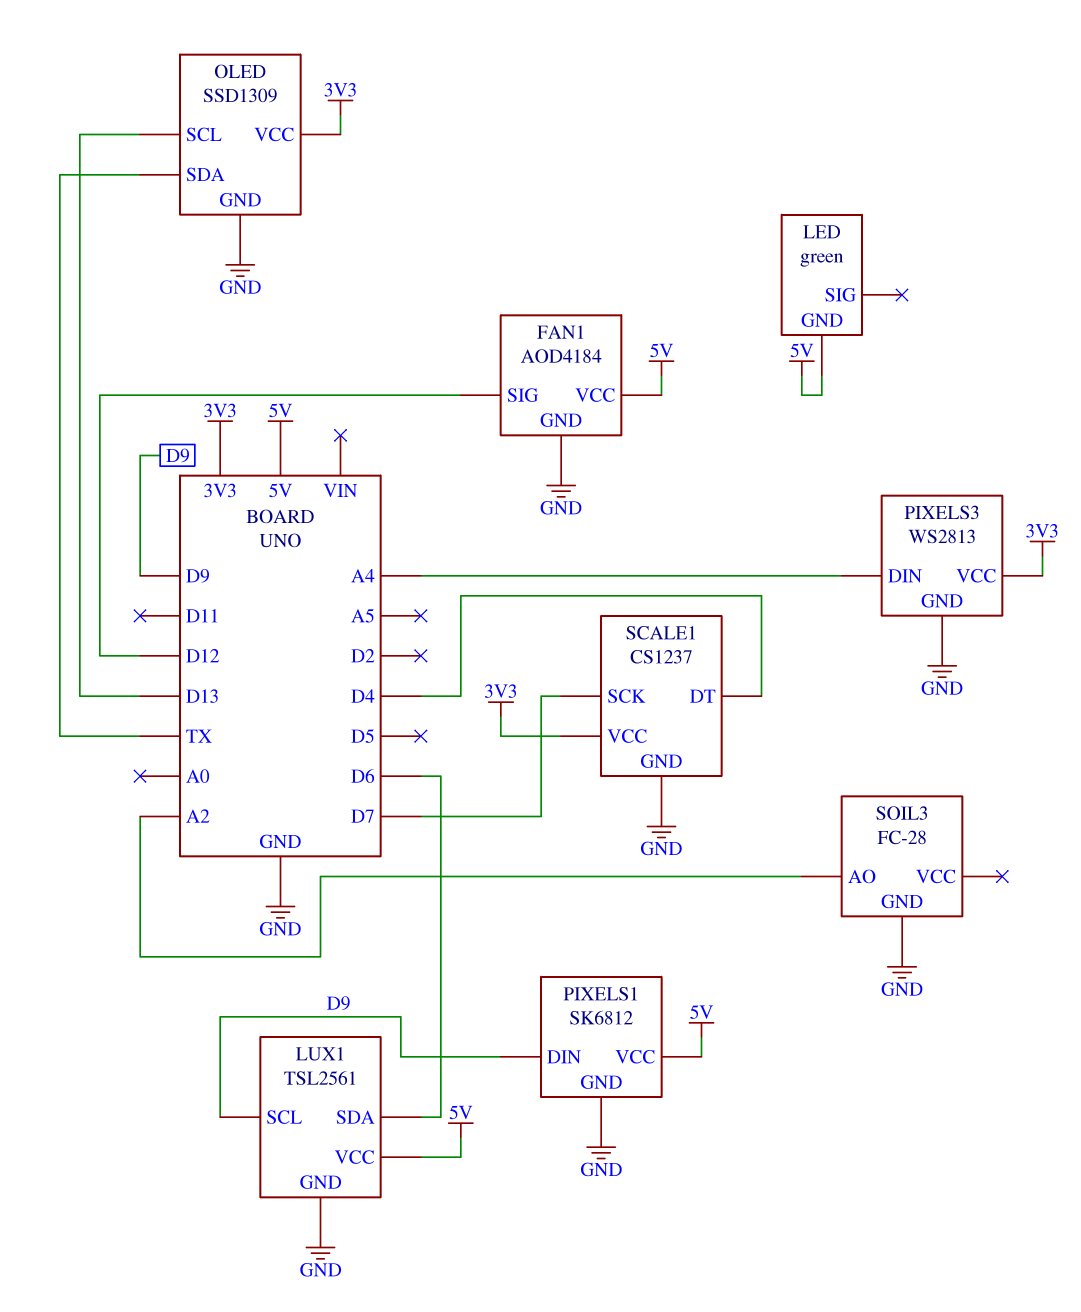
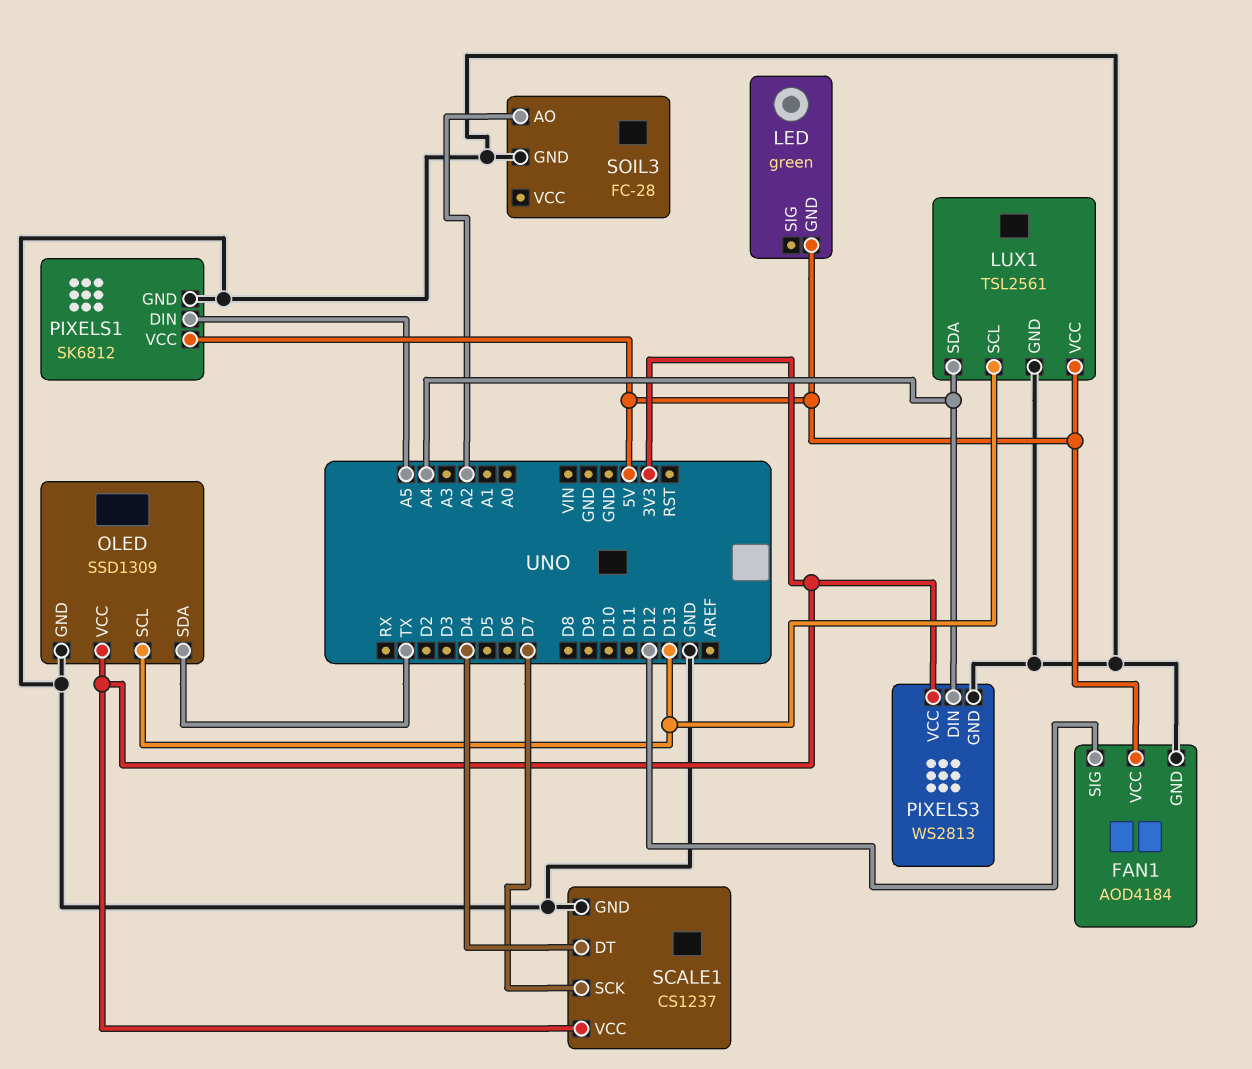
LUX1 pin SCL: D9 -> D13
LUX1 pin SDA: D6 -> A4
PIXELS1 pin DIN: D9 -> A5

